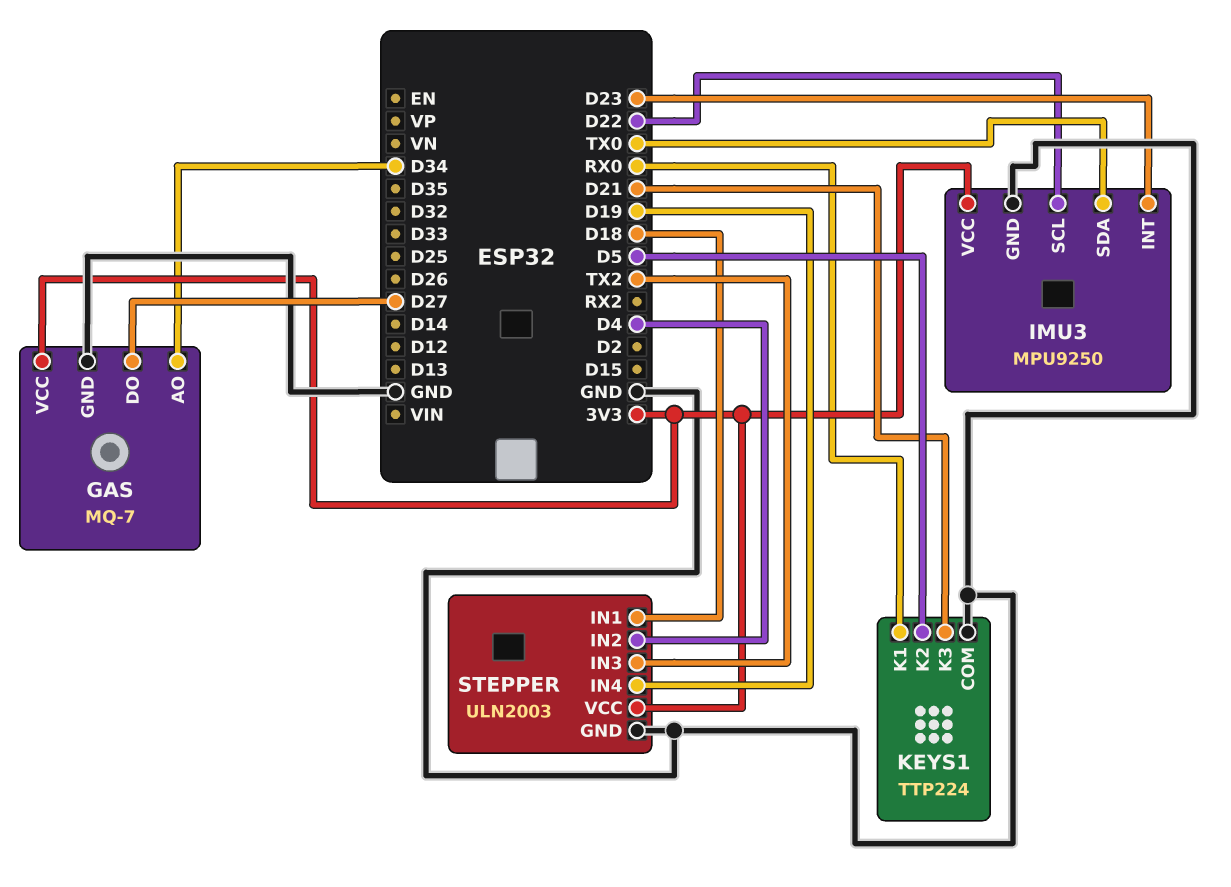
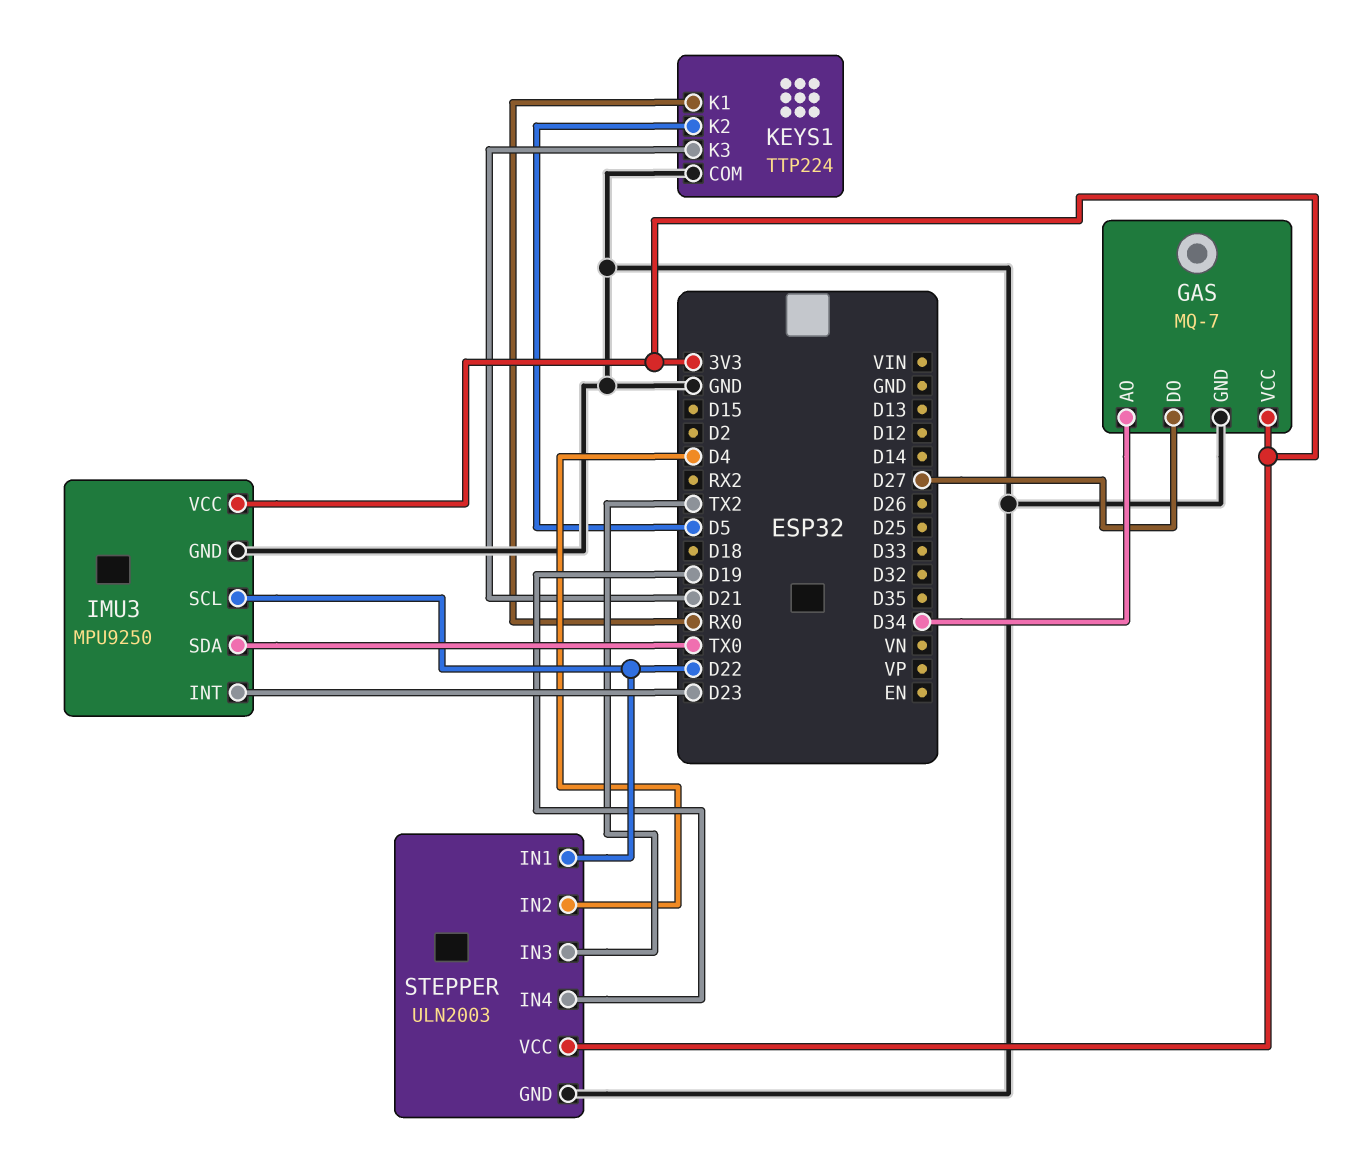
STEPPER pin IN1: D18 -> D22

